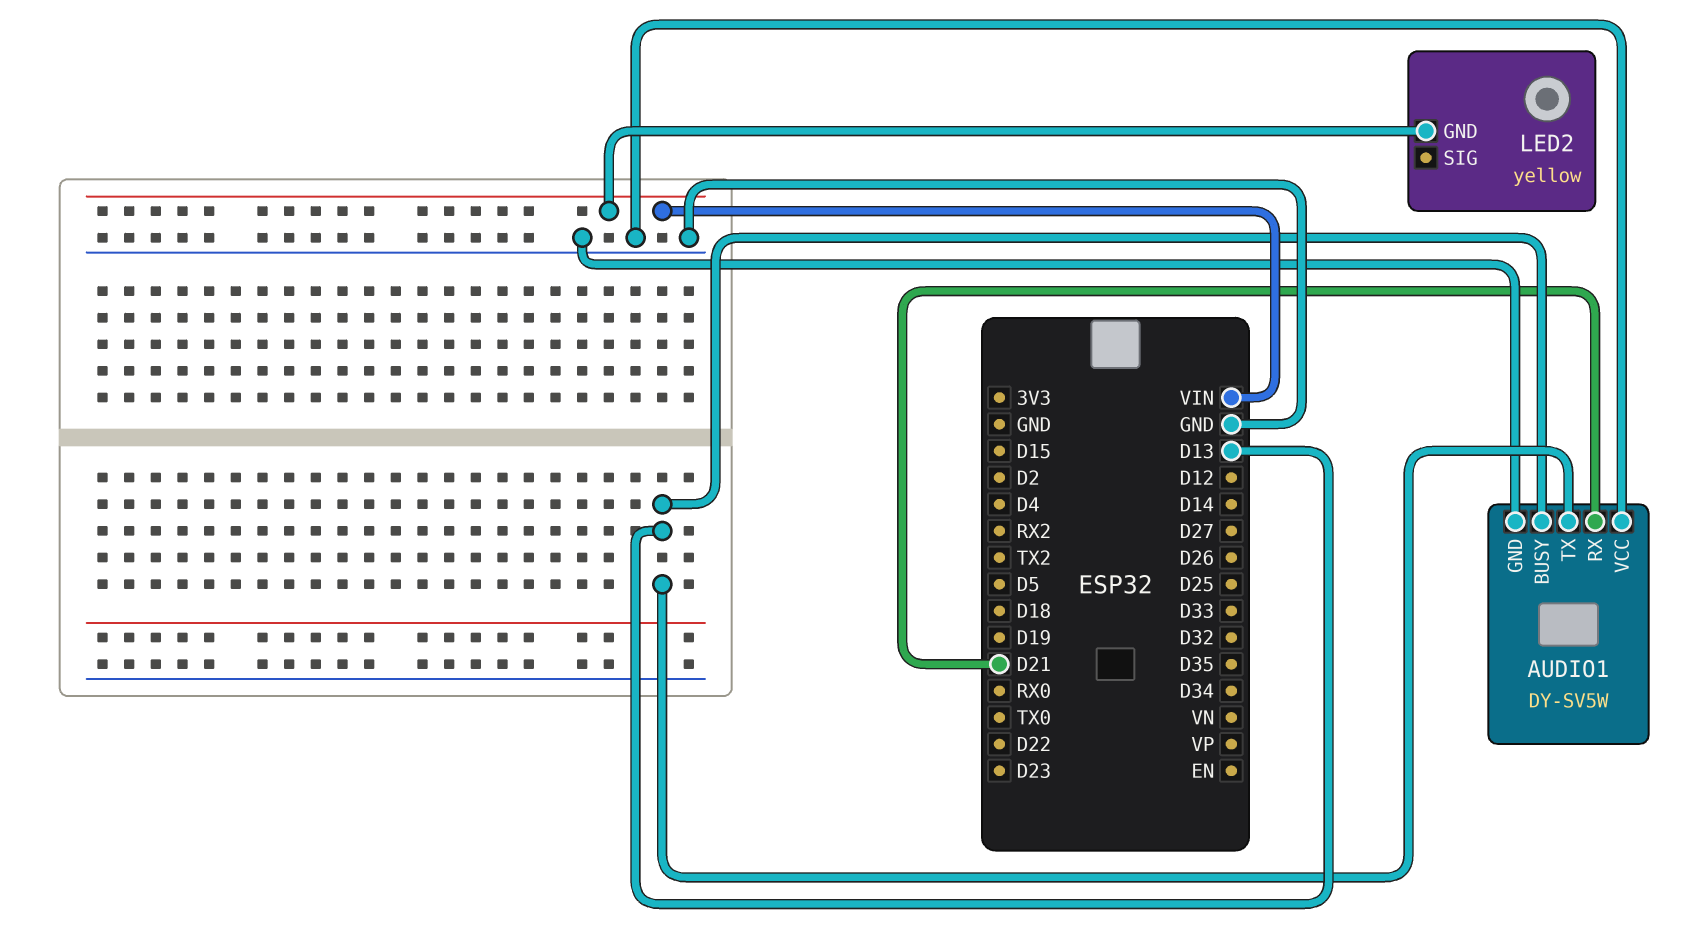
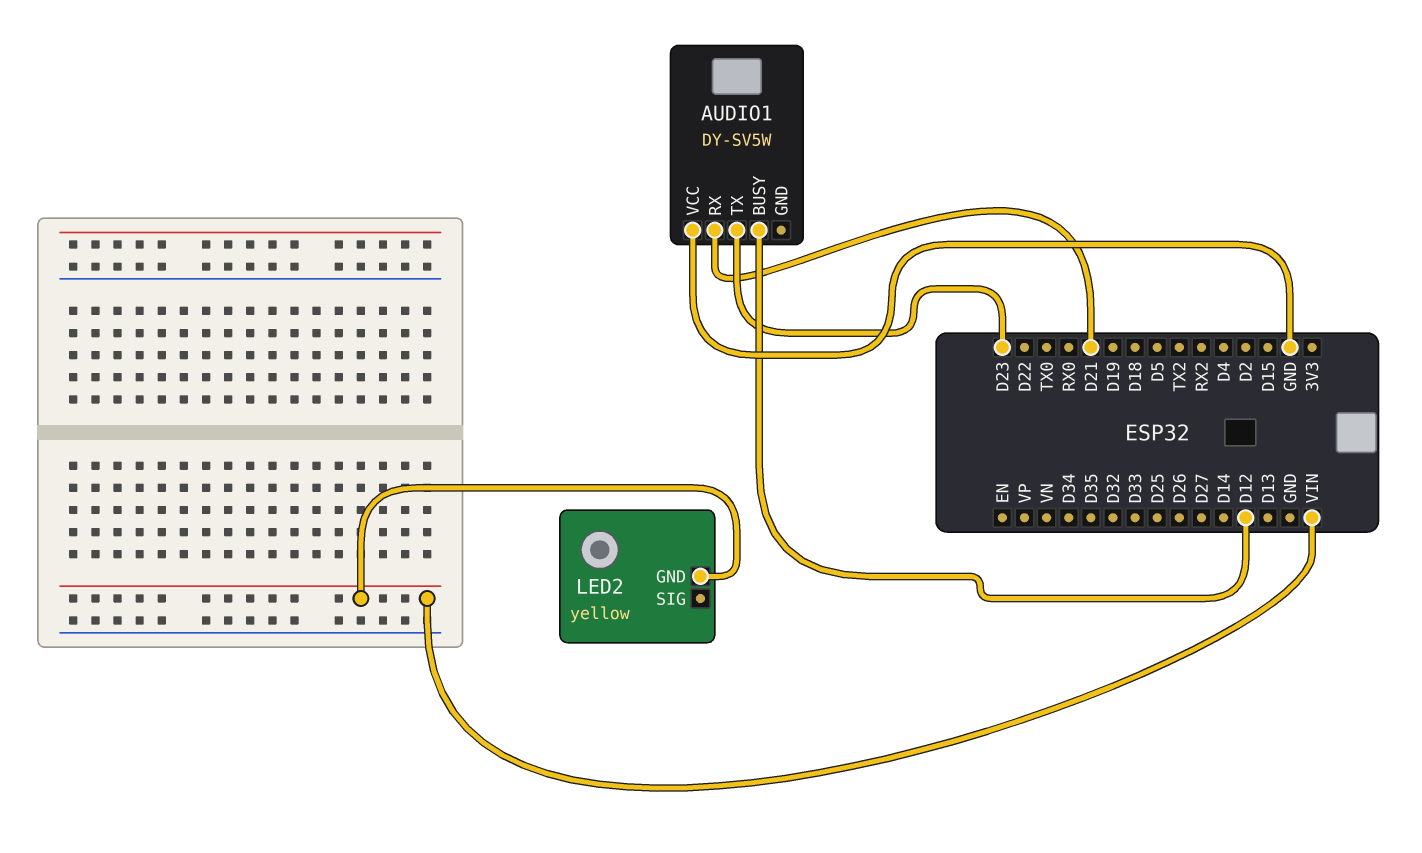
AUDIO1 pin BUSY: D13 -> D12
AUDIO1 pin GND: GND -> none
AUDIO1 pin TX: D13 -> D23

